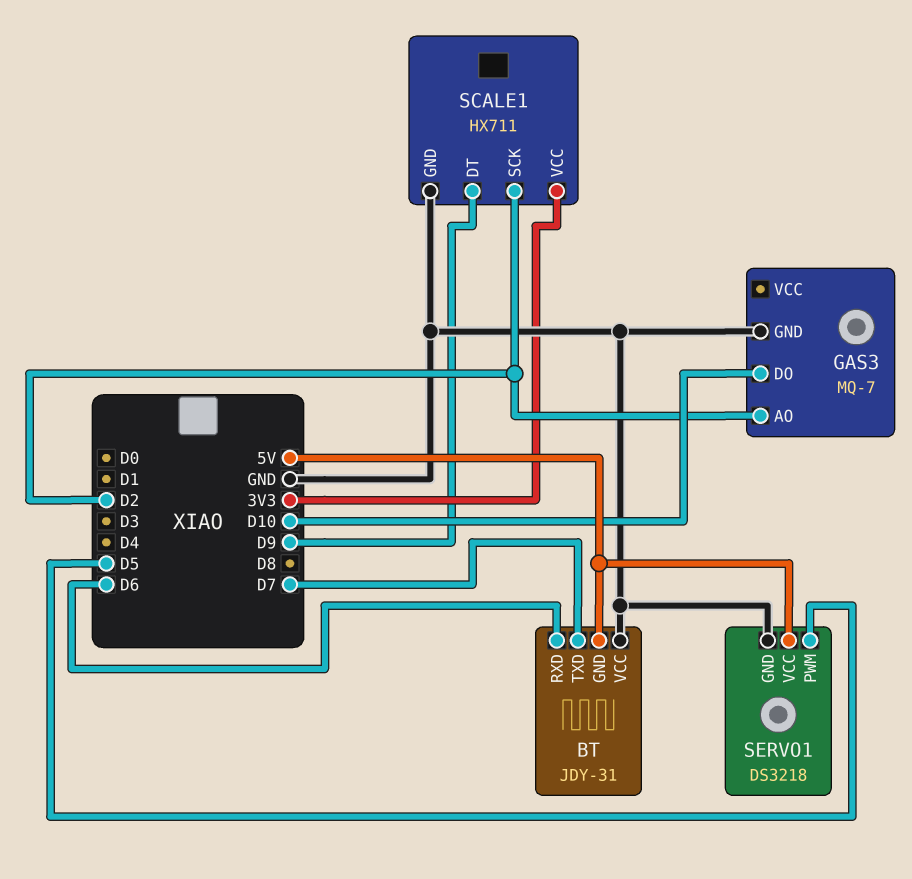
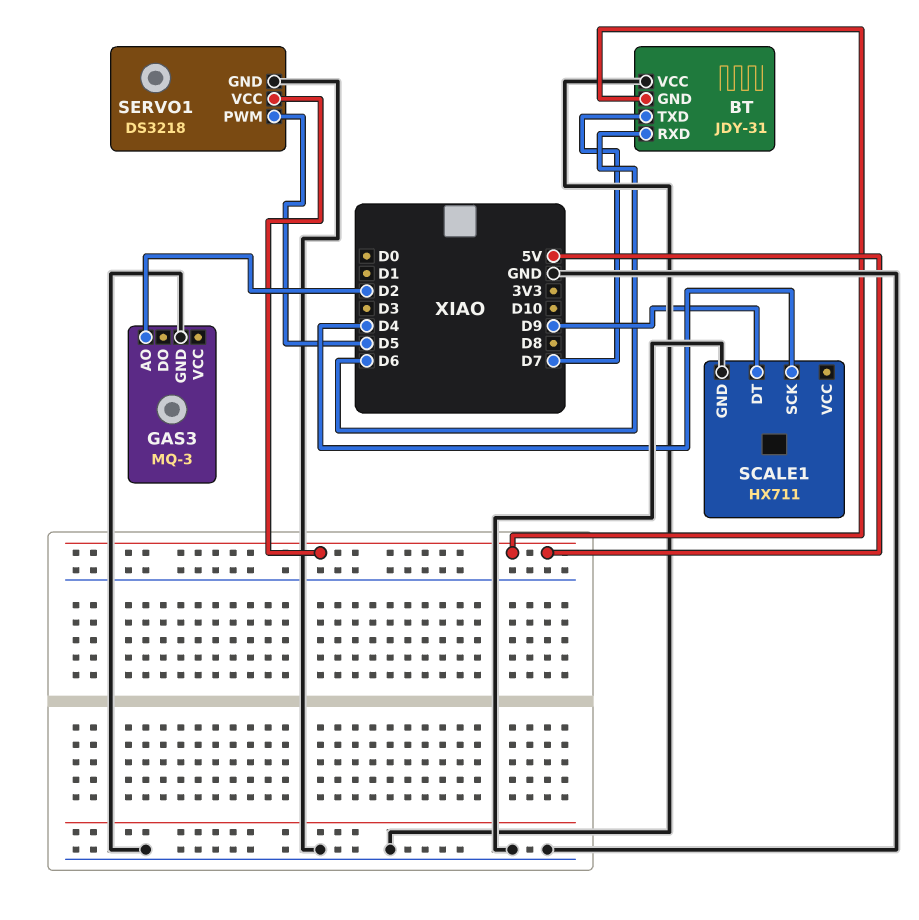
GAS3: MQ-7 -> MQ-3
GAS3 pin DO: D10 -> none
SCALE1 pin SCK: D2 -> D4
SCALE1 pin VCC: 3V3 -> none

